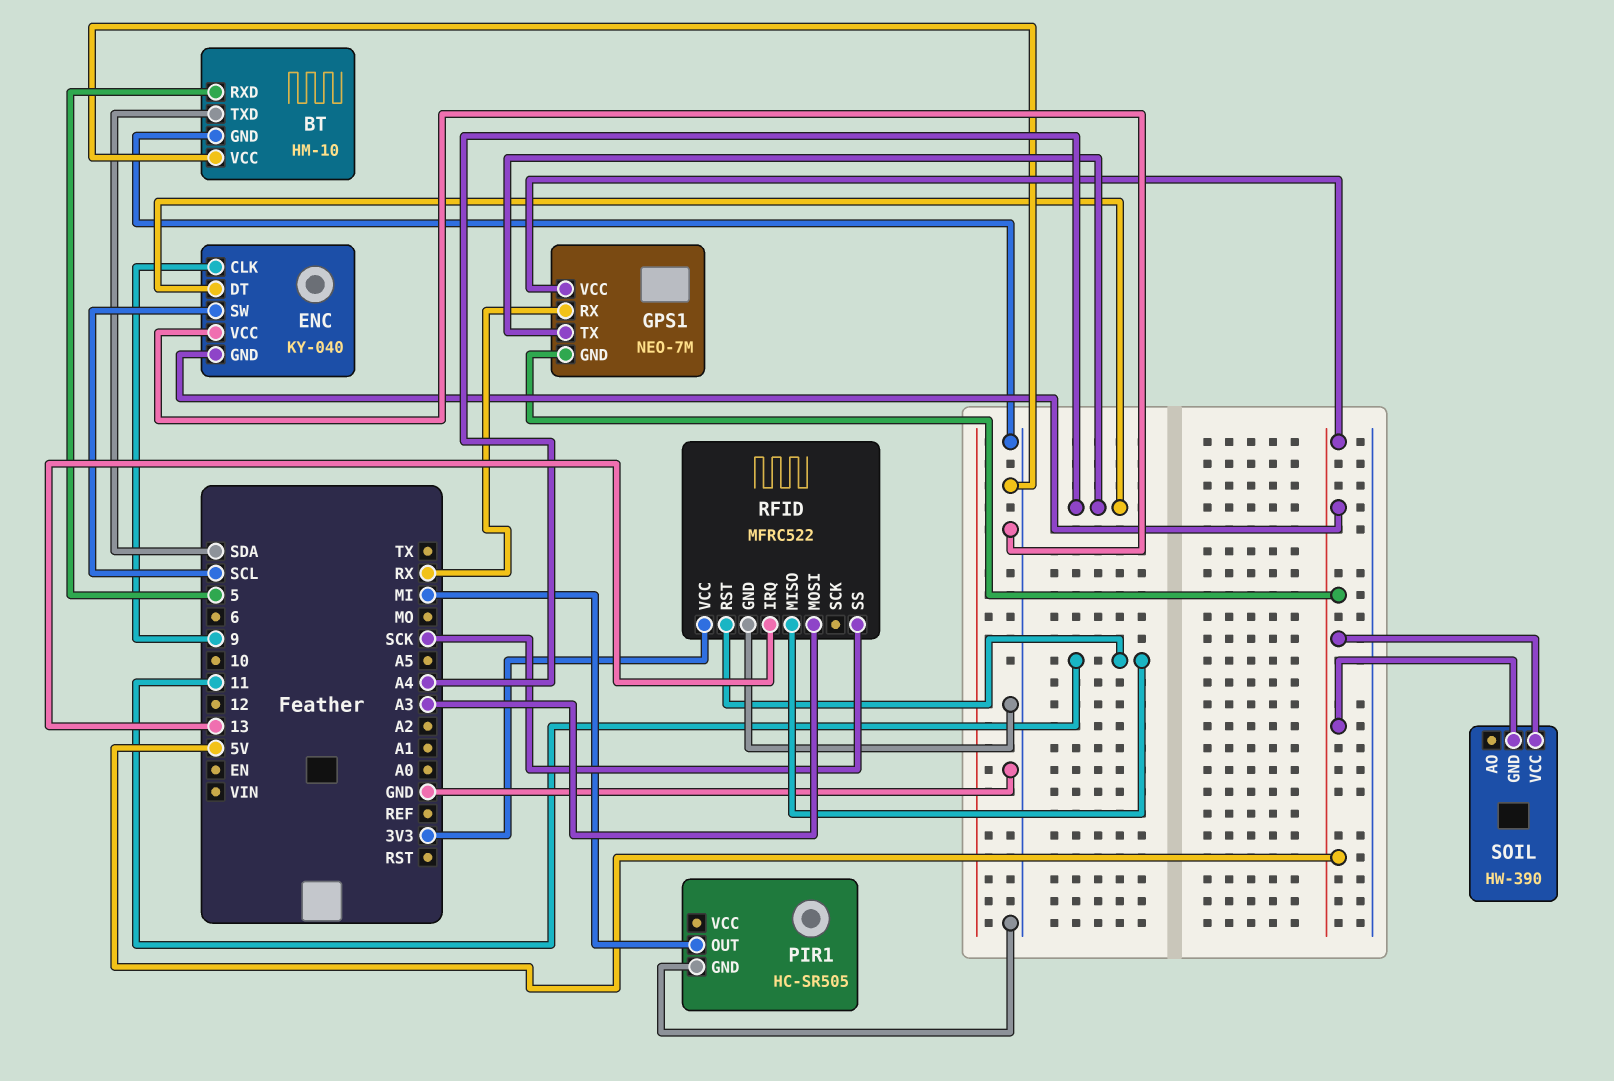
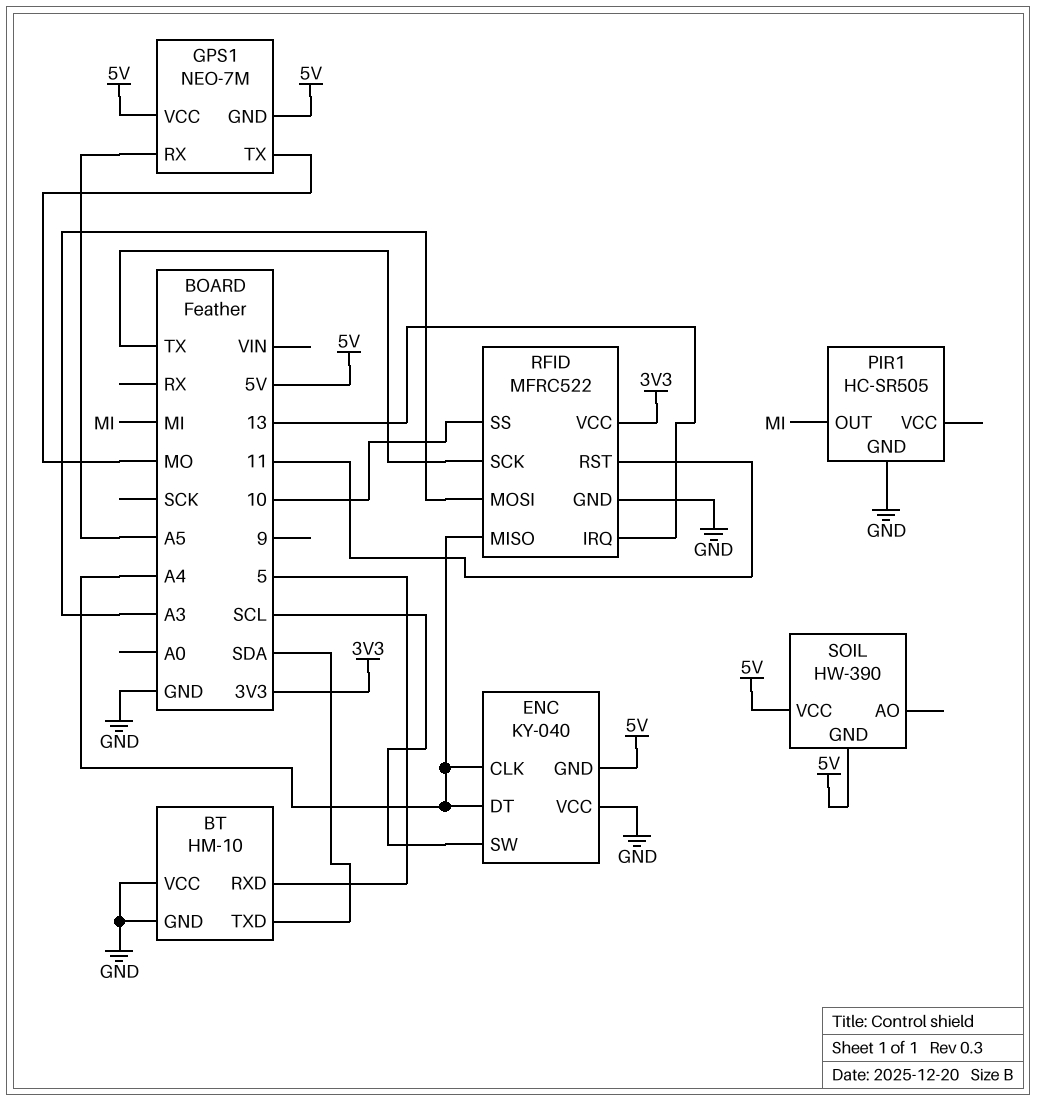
ENC pin CLK: 9 -> A4
GPS1 pin RX: RX -> A5
GPS1 pin TX: A4 -> MO
RFID pin MISO: 11 -> A4
RFID pin SCK: none -> TX
RFID pin SS: SCK -> 10

